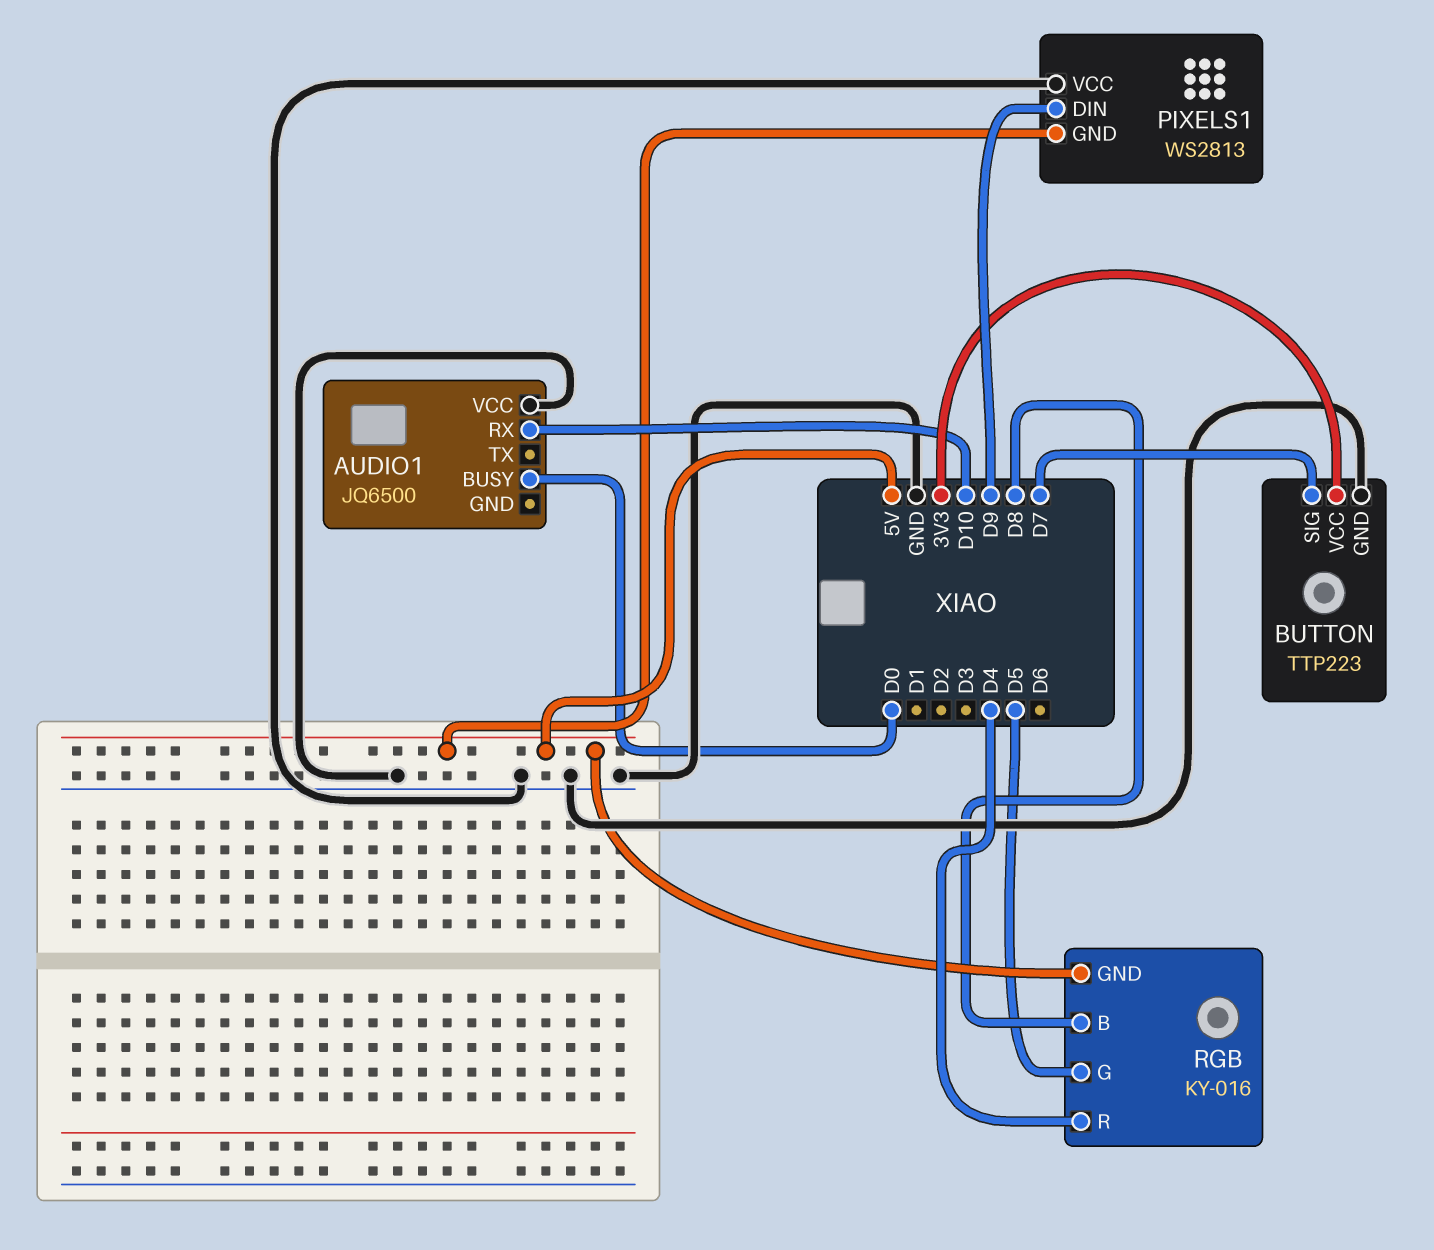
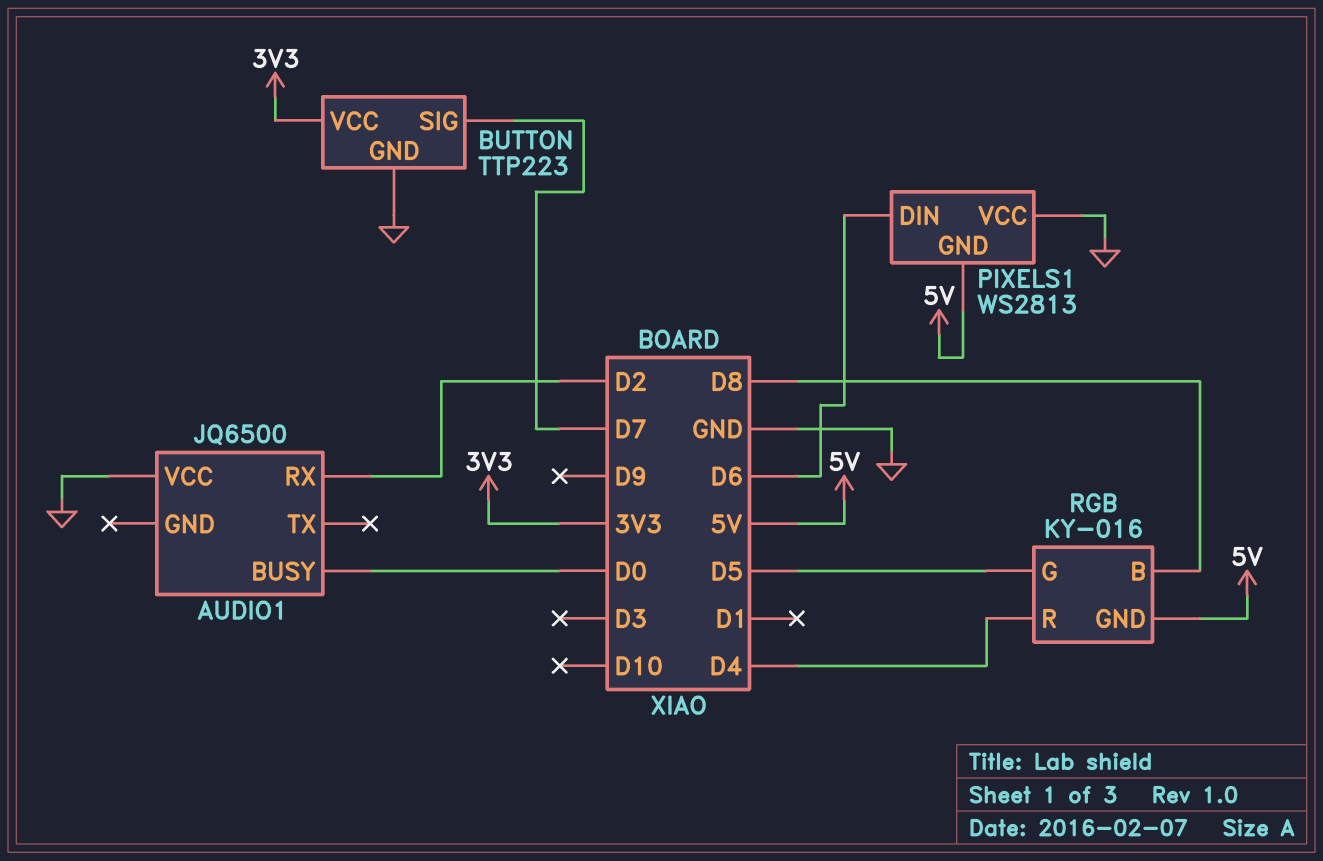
AUDIO1 pin RX: D10 -> D2
PIXELS1 pin DIN: D9 -> D6

